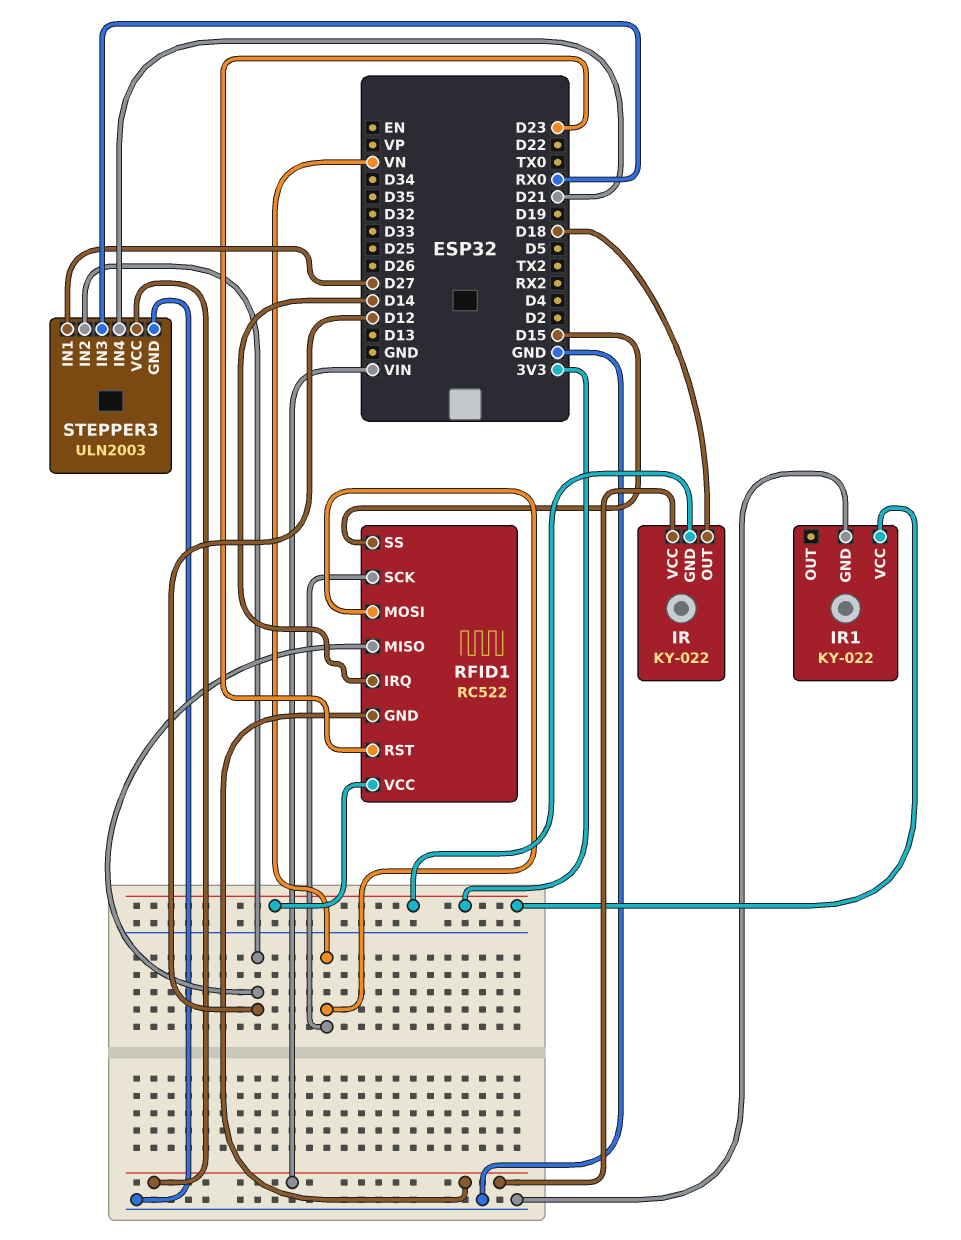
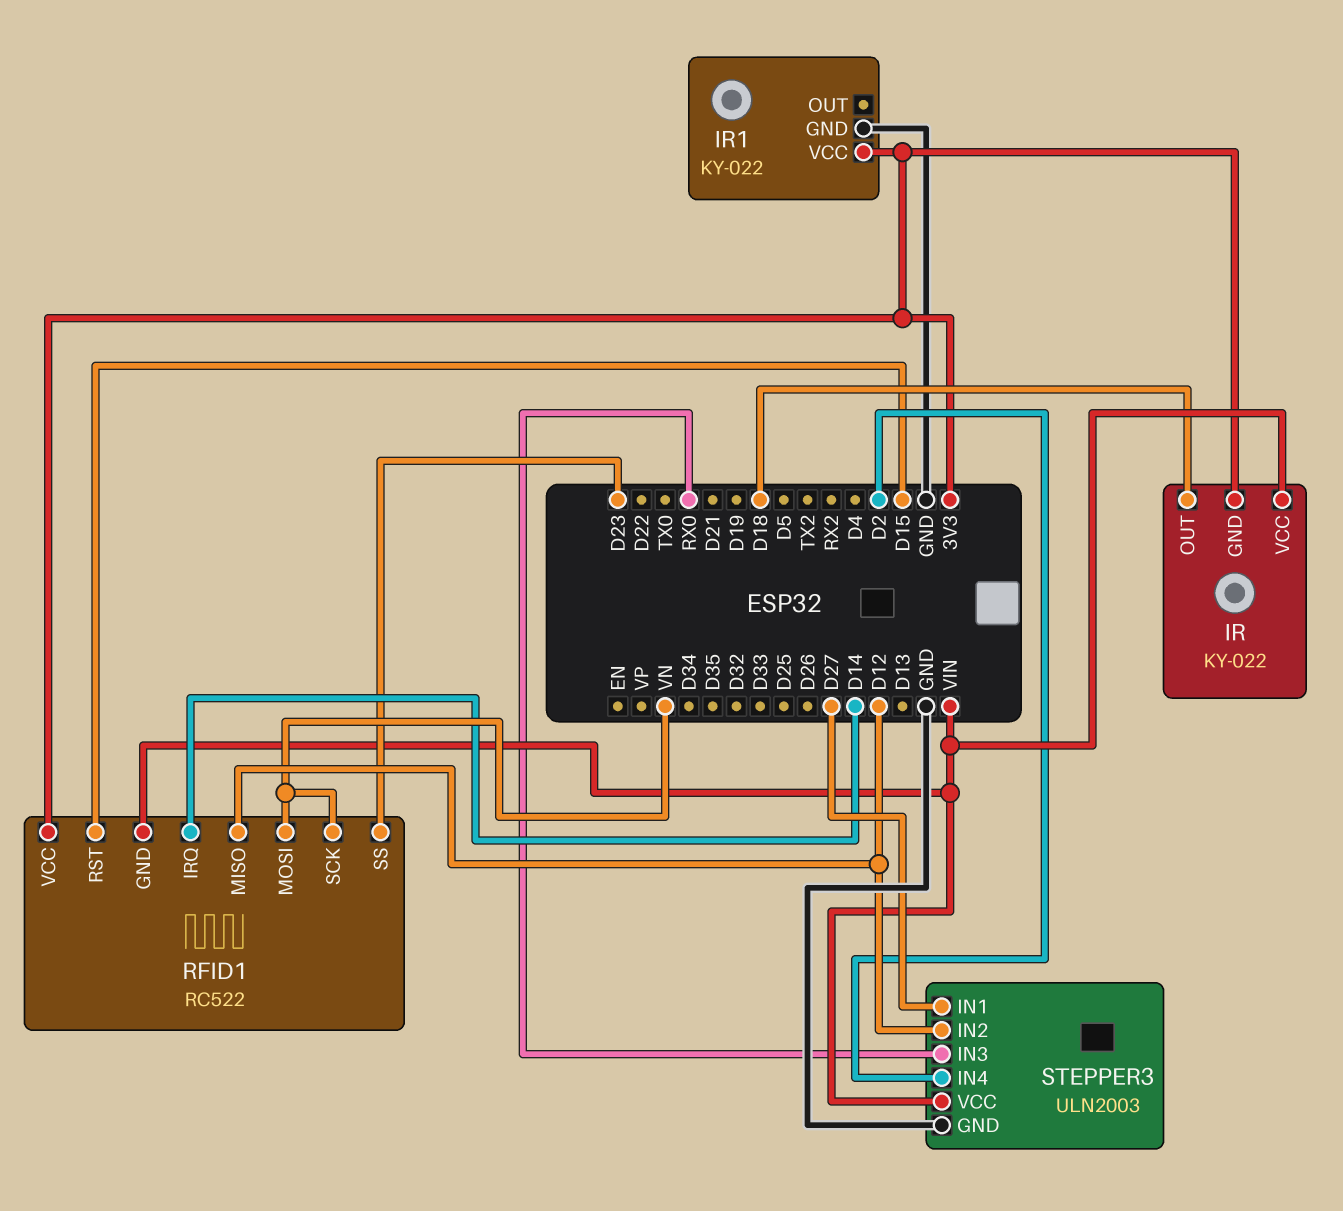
RFID1 pin RST: D23 -> D15
RFID1 pin SS: D15 -> D23
STEPPER3 pin IN4: D21 -> D2

